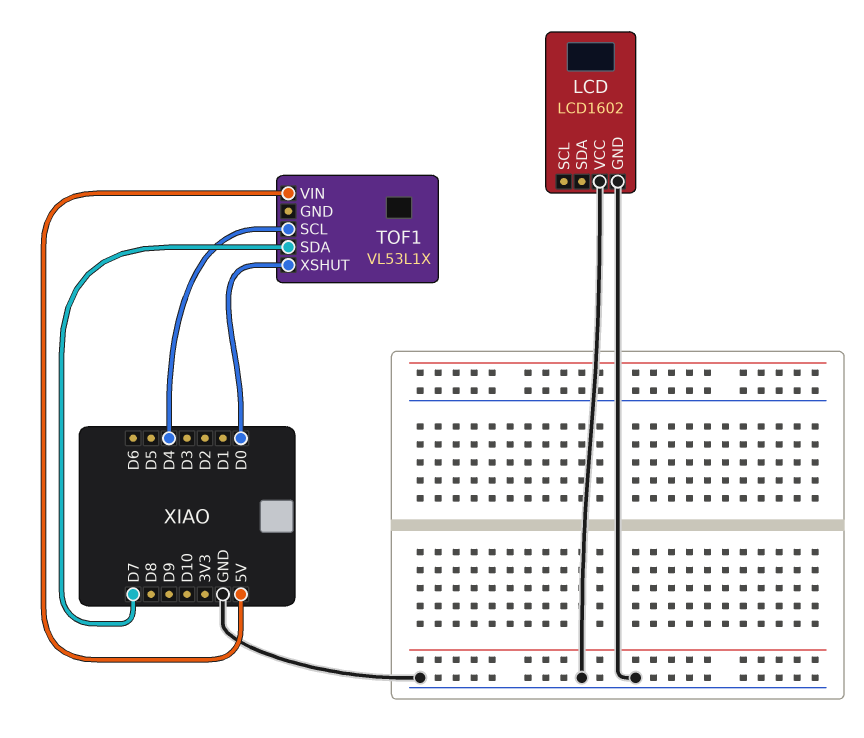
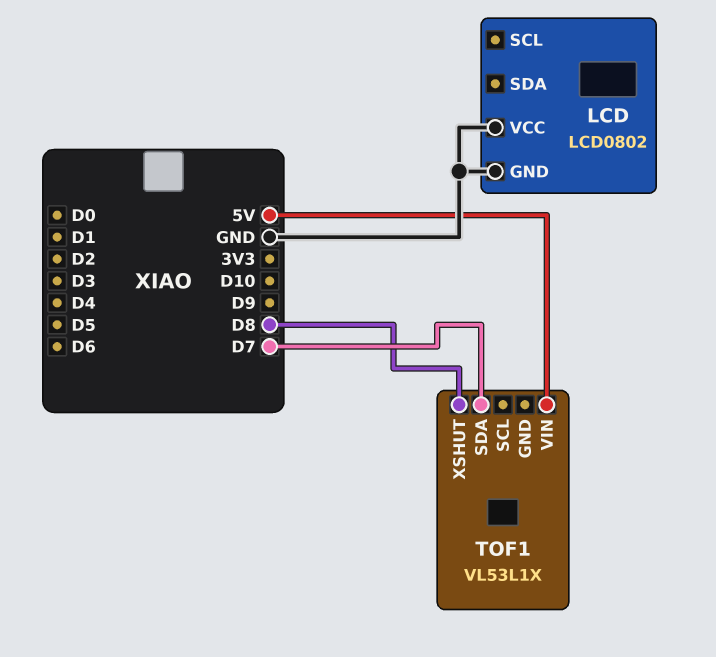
LCD: LCD1602 -> LCD0802
TOF1 pin SCL: D4 -> none
TOF1 pin XSHUT: D0 -> D8

